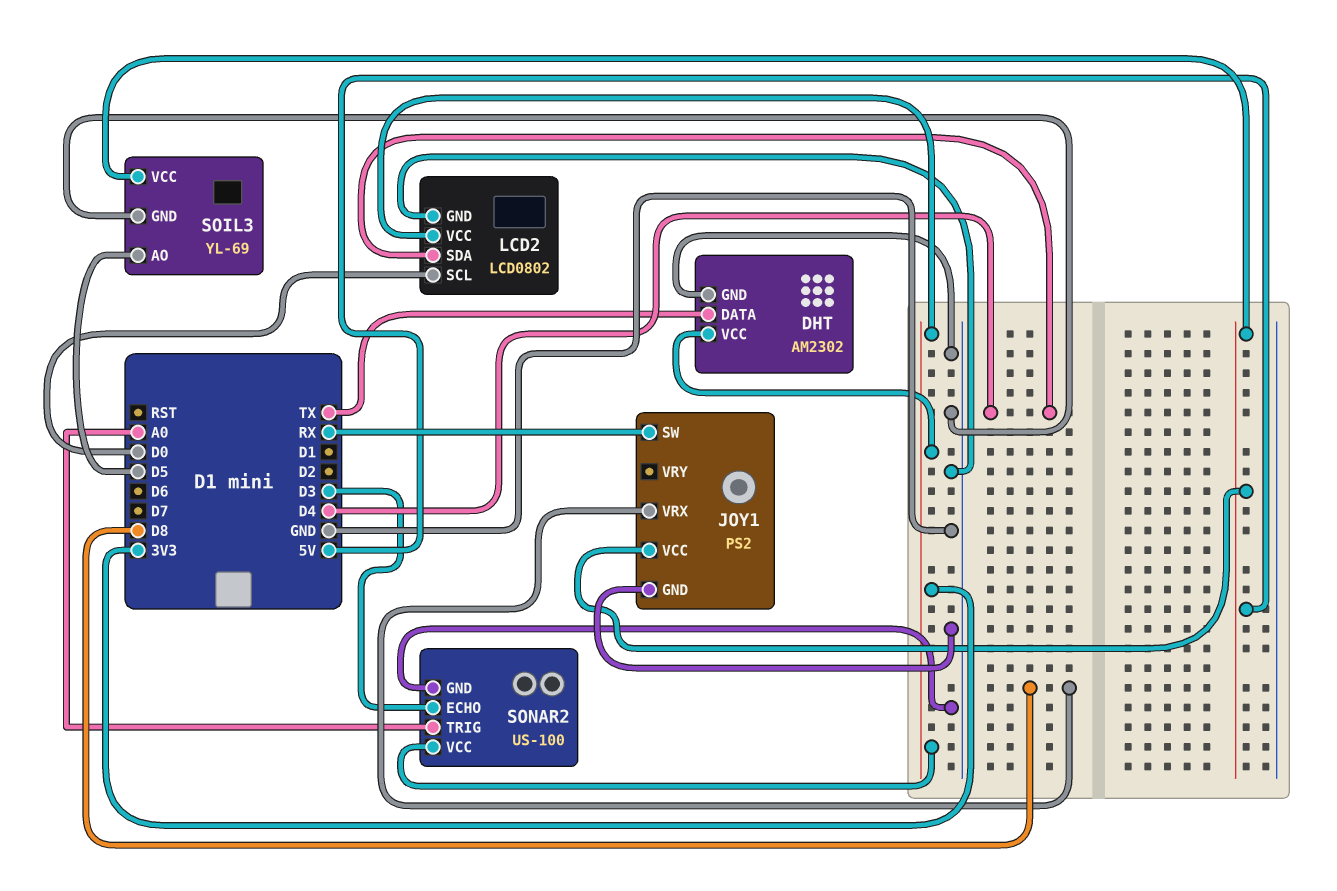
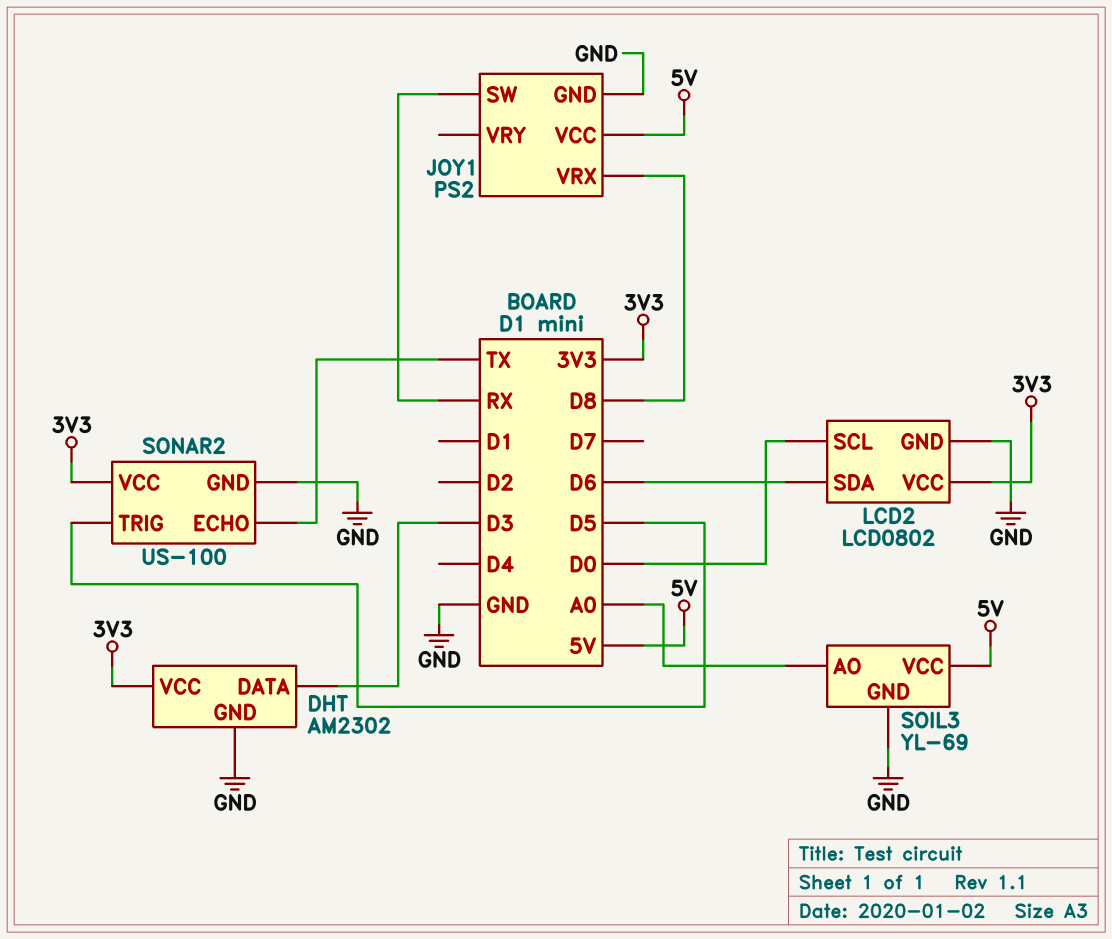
DHT pin DATA: TX -> D3
LCD2 pin SDA: D4 -> D6
SOIL3 pin AO: D5 -> A0
SONAR2 pin ECHO: D3 -> TX
SONAR2 pin TRIG: A0 -> D5

